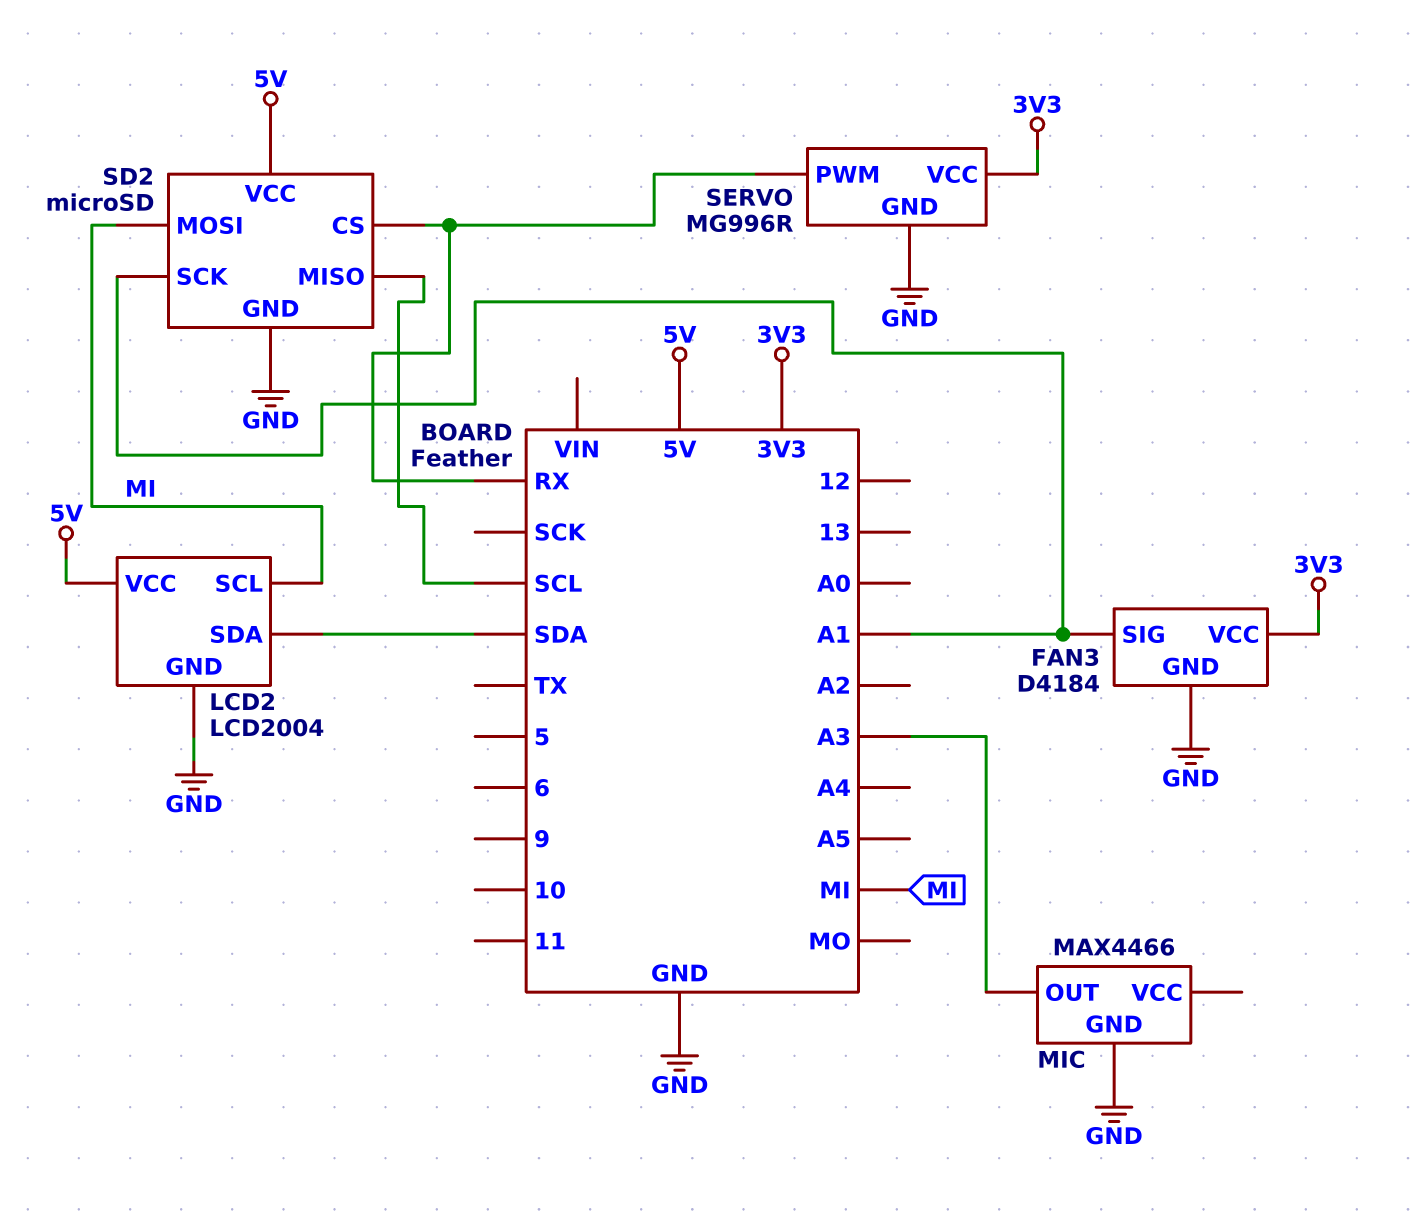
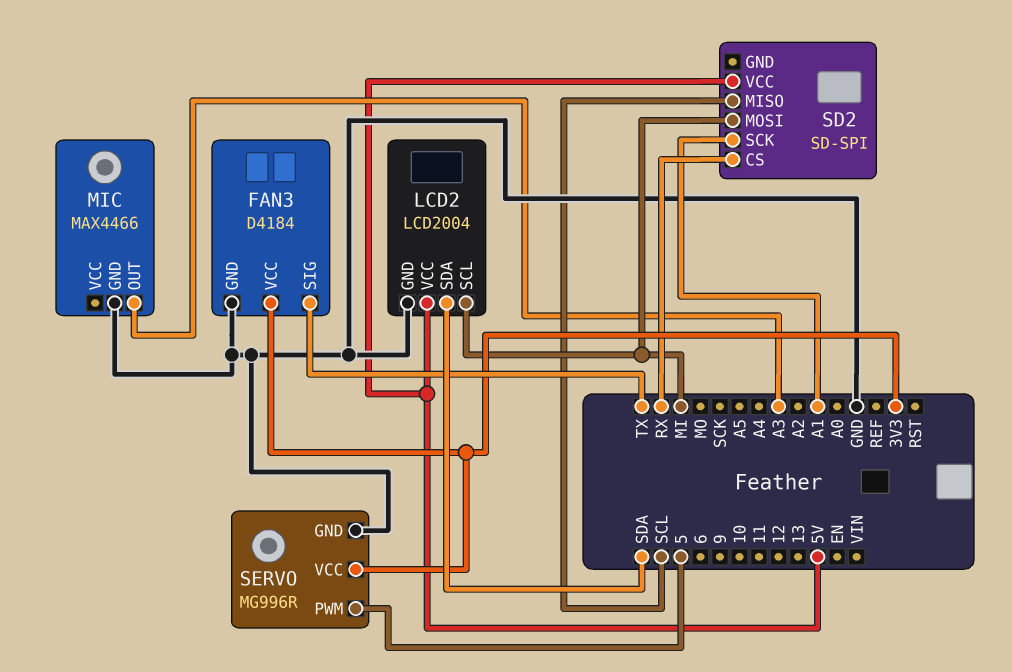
FAN3 pin SIG: A1 -> TX
SD2: microSD -> SD-SPI
SD2 pin GND: GND -> none
SERVO pin PWM: RX -> 5

